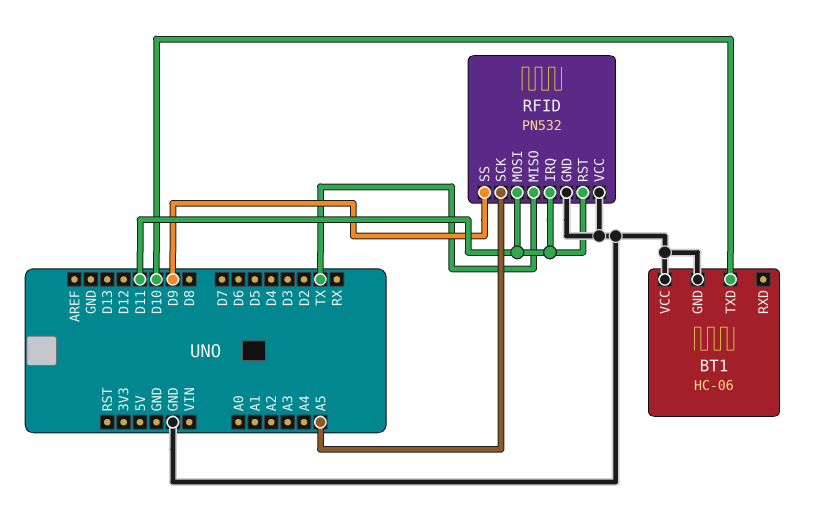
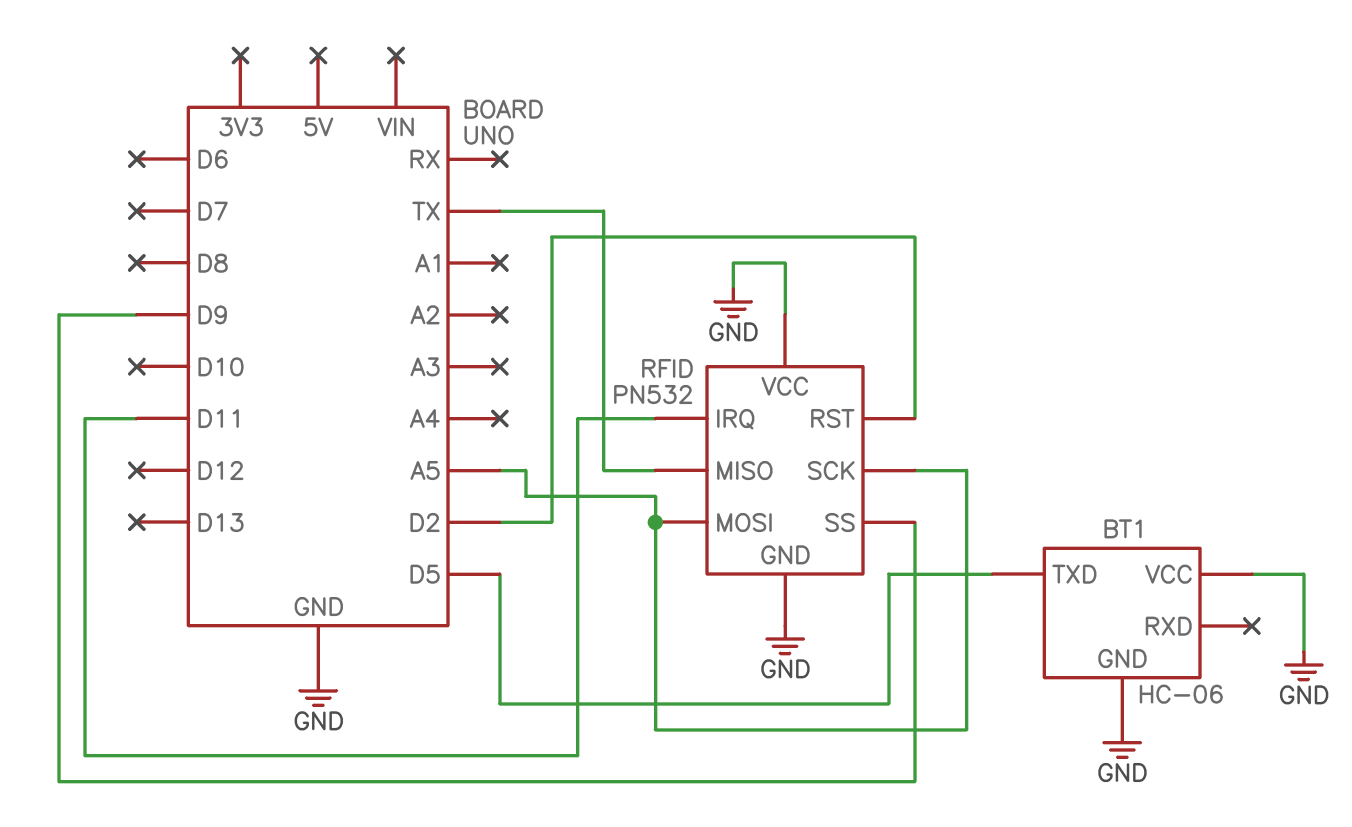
BT1 pin TXD: D10 -> D5
RFID pin MOSI: D11 -> A5
RFID pin RST: D11 -> D2

